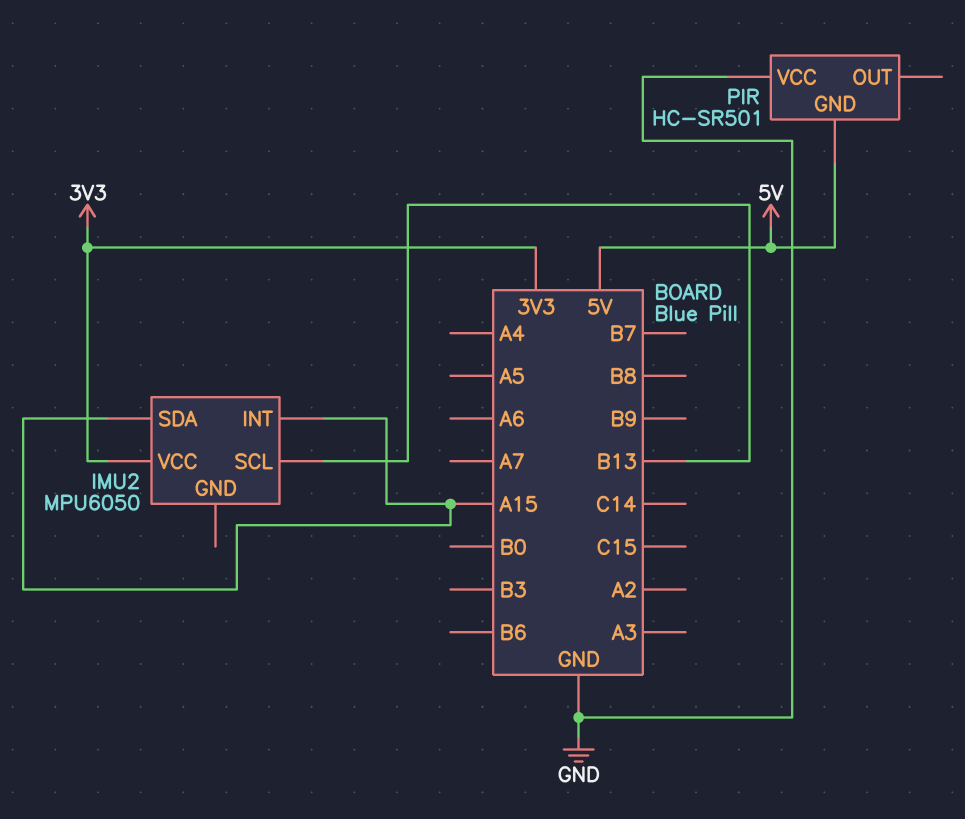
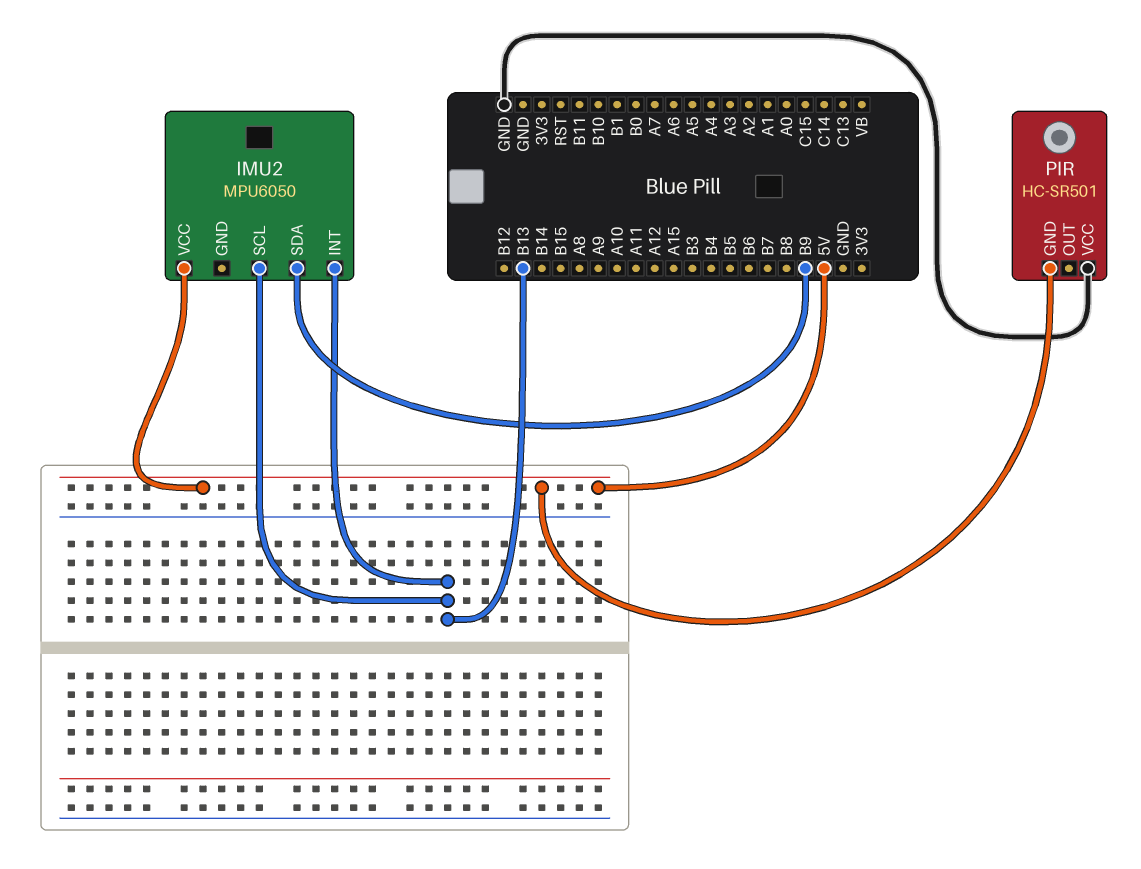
IMU2 pin INT: A15 -> B13
IMU2 pin SDA: A15 -> B9
IMU2 pin VCC: 3V3 -> 5V

